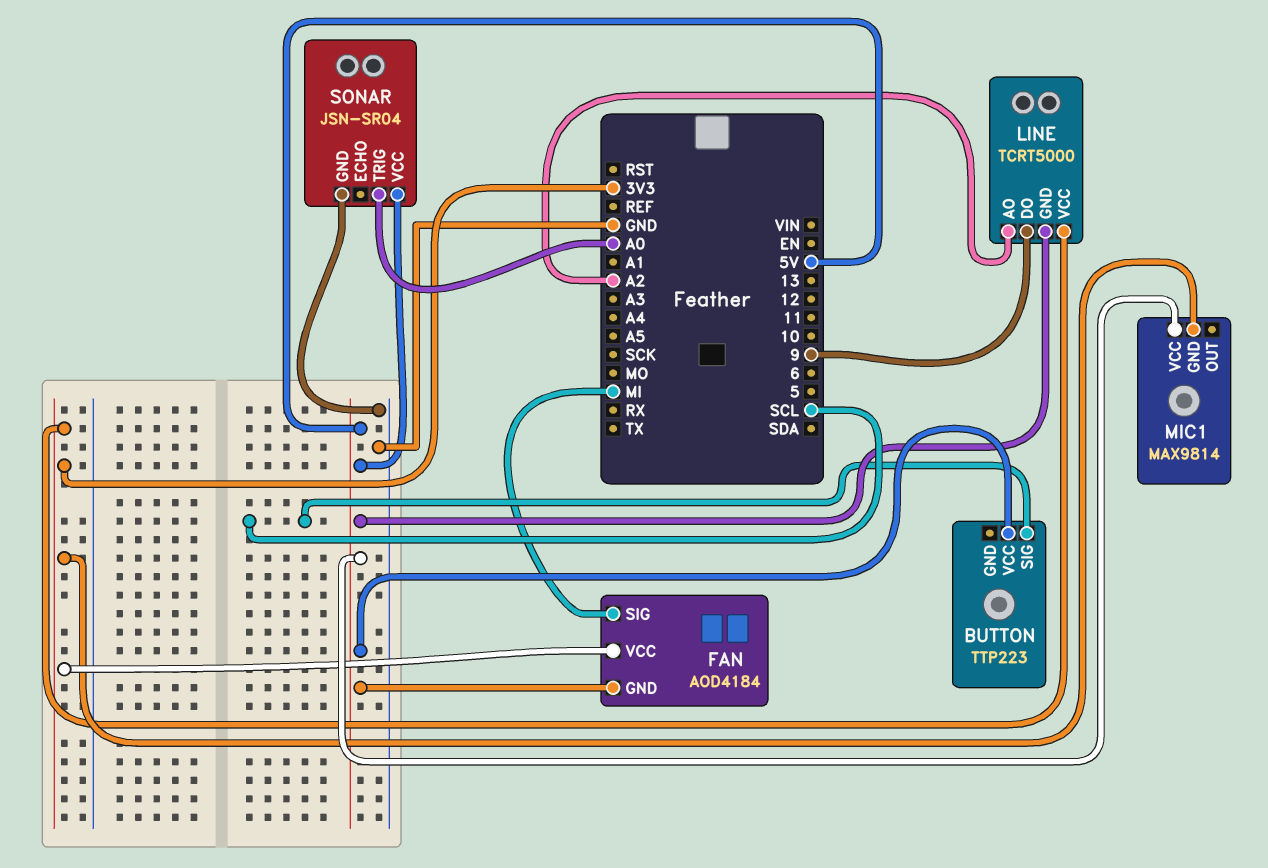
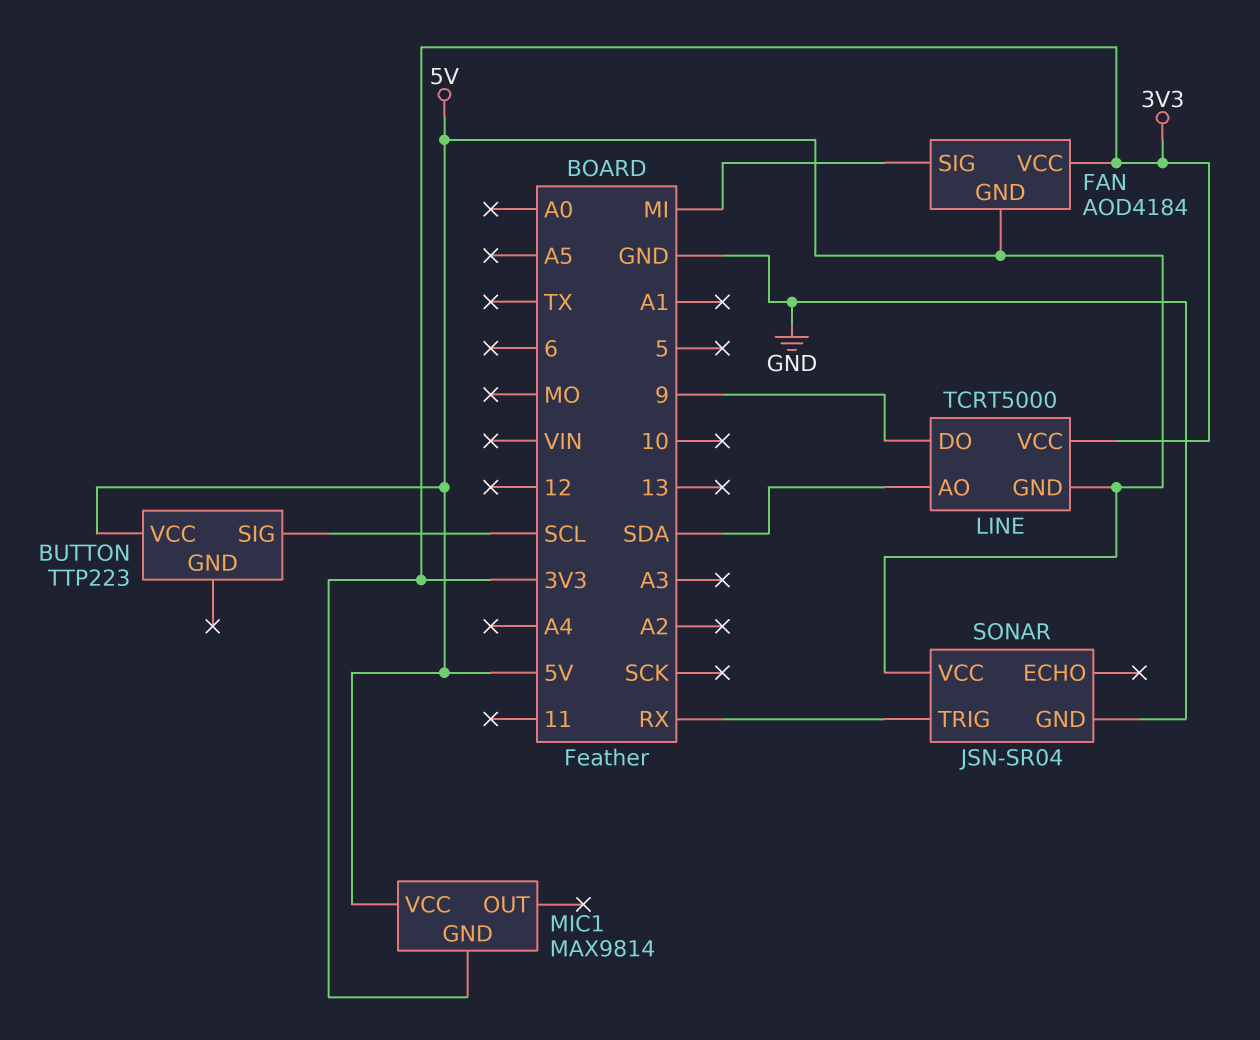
LINE pin AO: A2 -> SDA
SONAR pin TRIG: A0 -> RX

